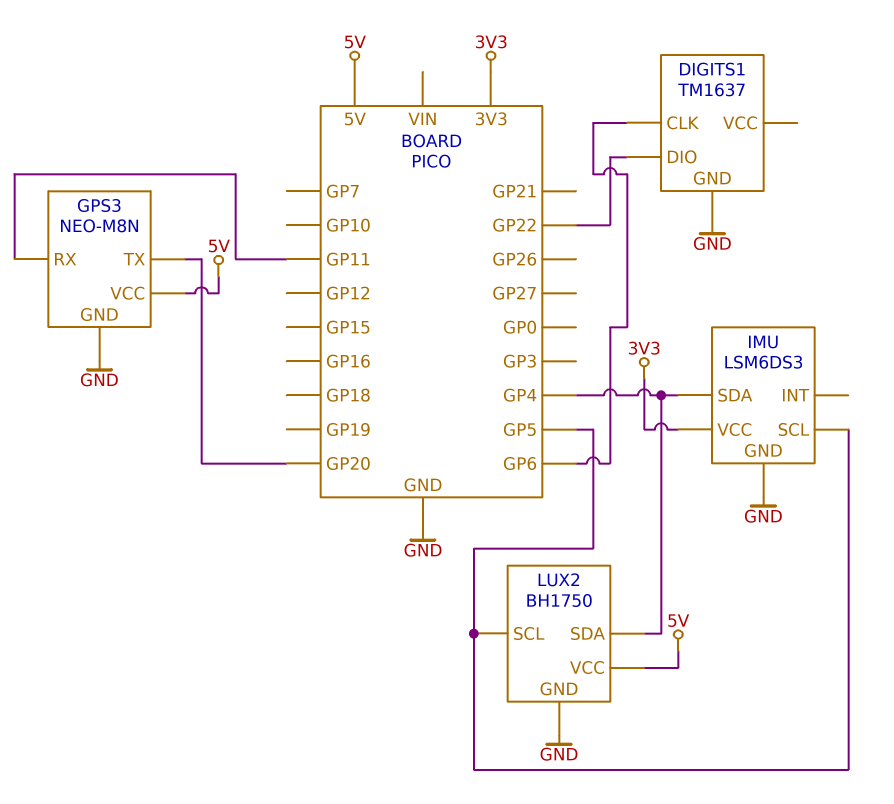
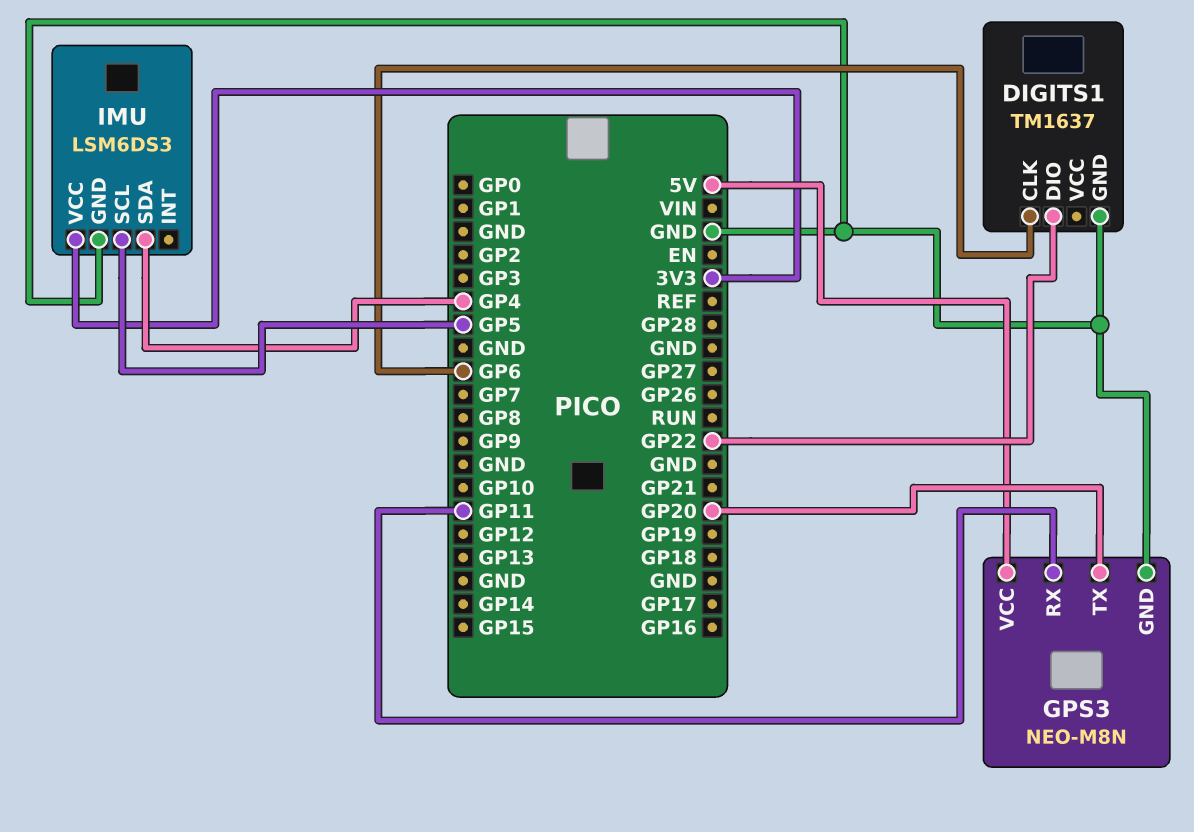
LUX2: BH1750 -> none
LUX2 pin GND: GND -> none
LUX2 pin SCL: GP5 -> none
LUX2 pin SDA: GP4 -> none
LUX2 pin VCC: 5V -> none

